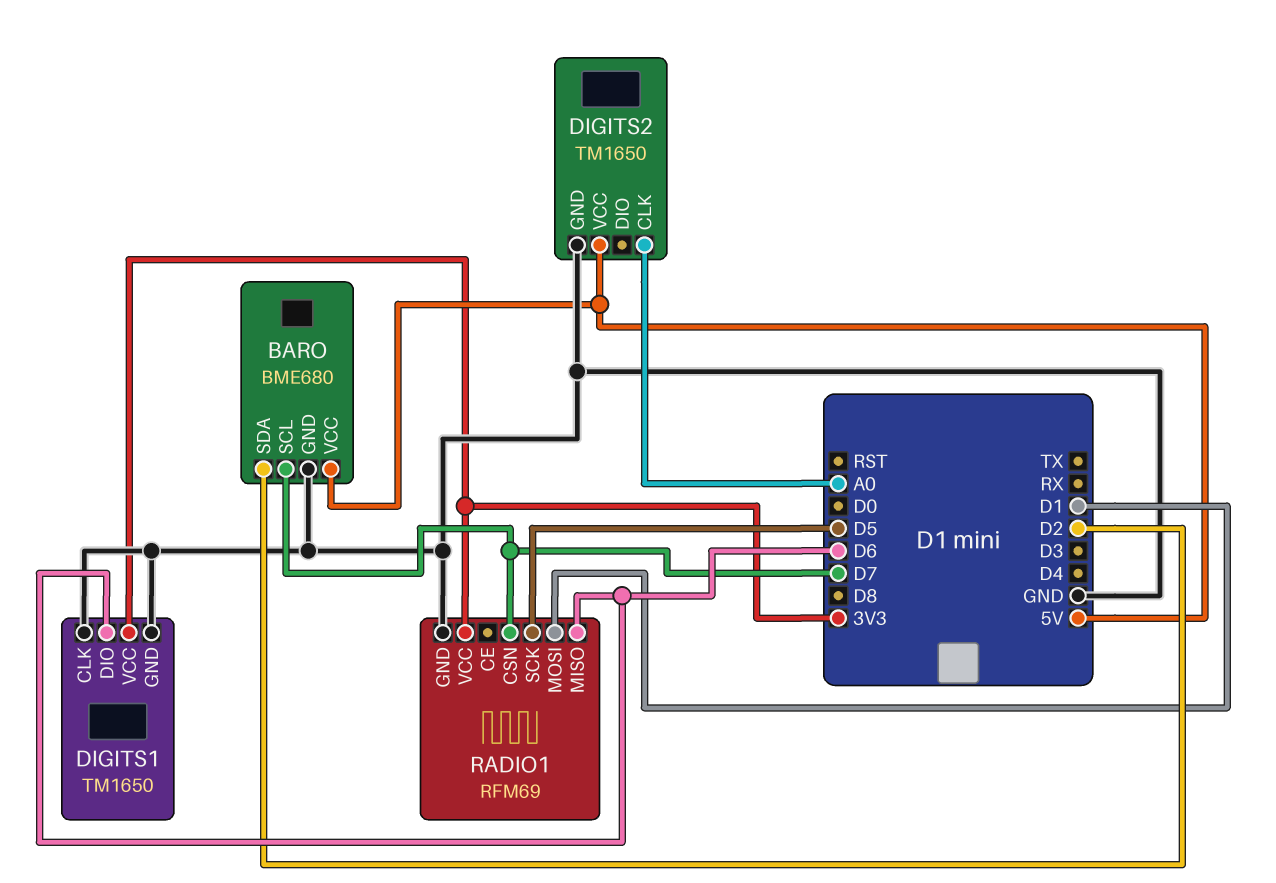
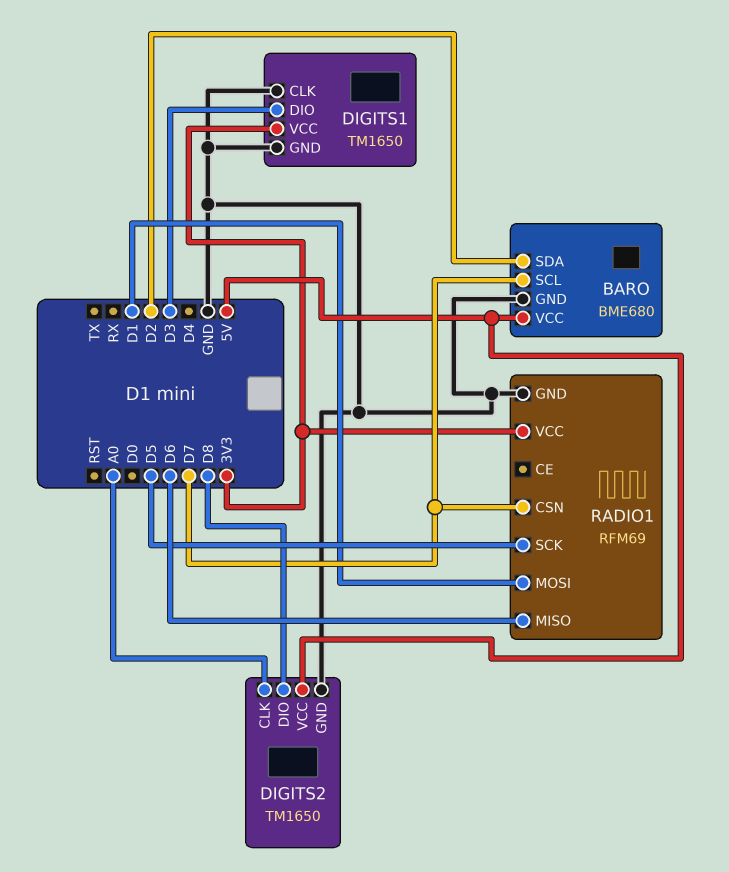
DIGITS1 pin DIO: D6 -> D3
DIGITS2 pin DIO: none -> D8

